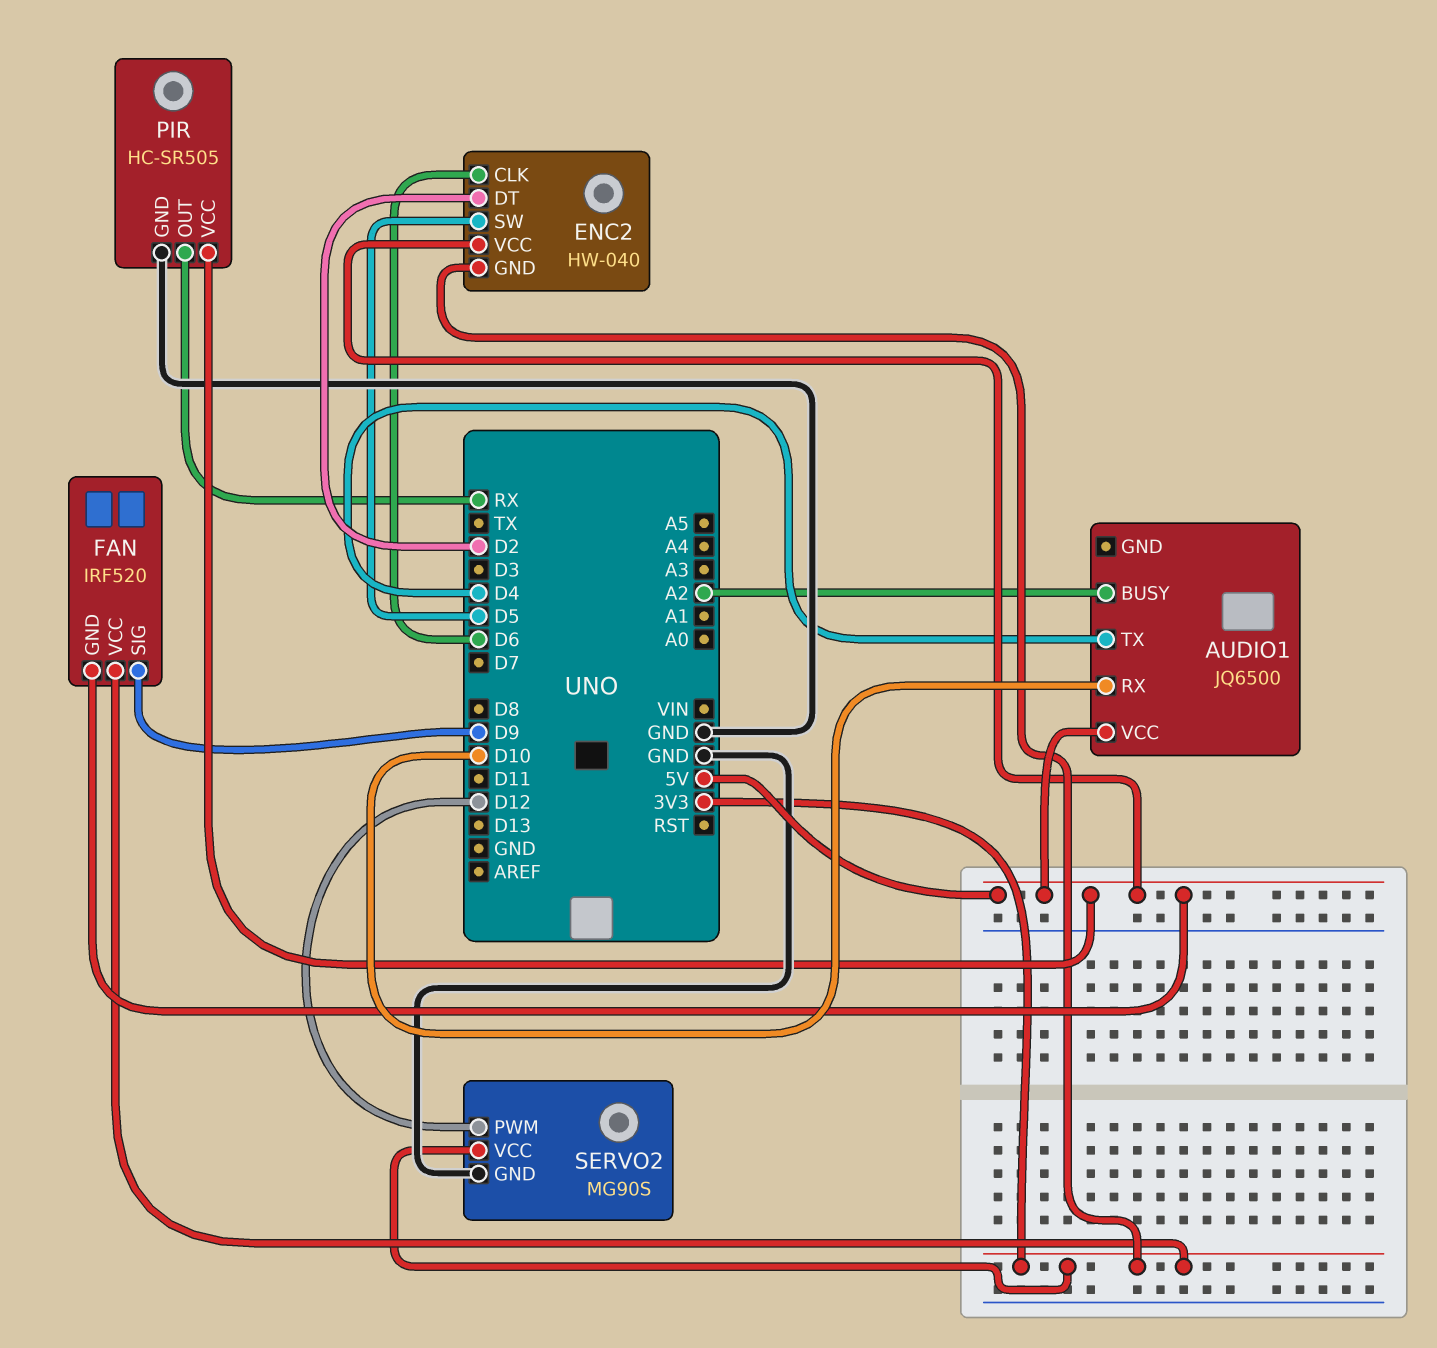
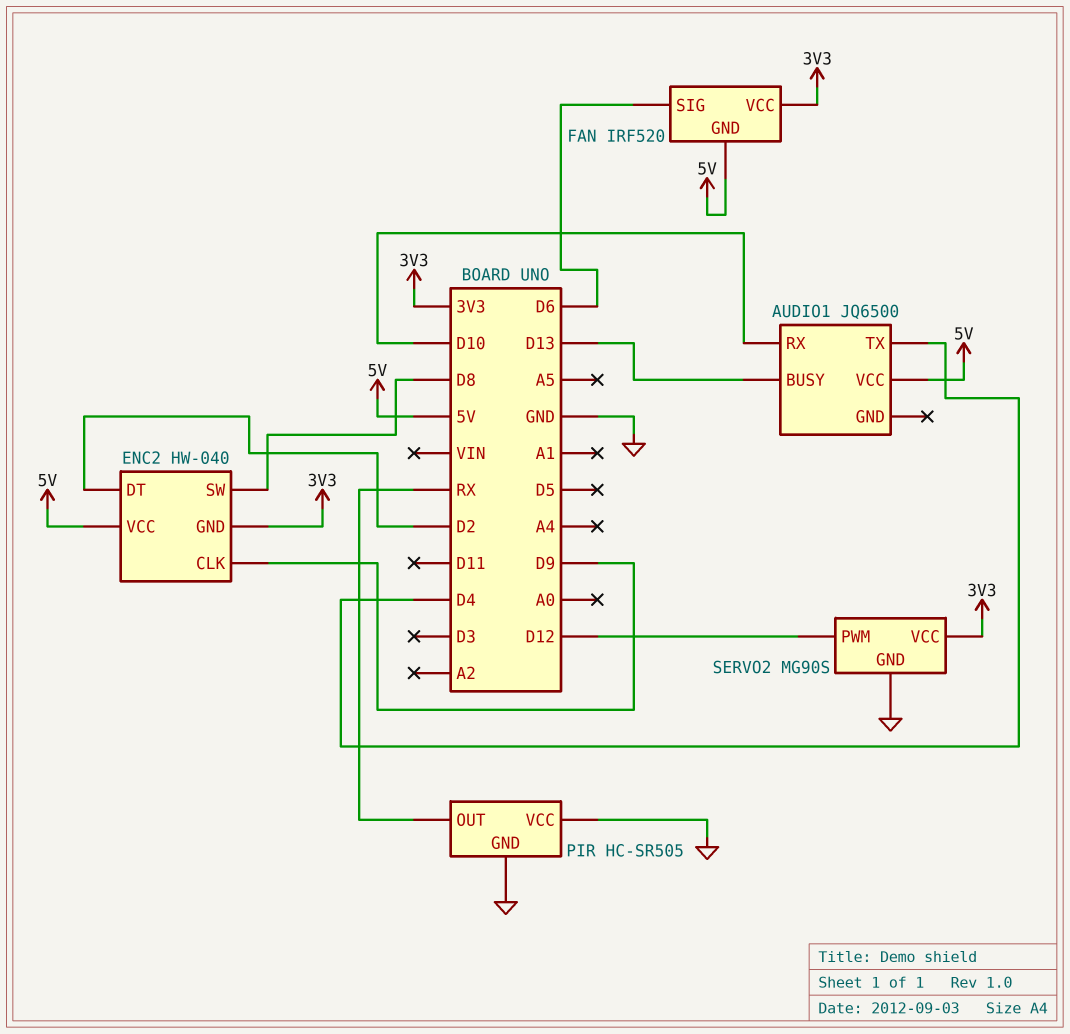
AUDIO1 pin BUSY: A2 -> D13
ENC2 pin CLK: D6 -> D9
ENC2 pin SW: D5 -> D8
FAN pin SIG: D9 -> D6
PIR pin VCC: 5V -> GND

